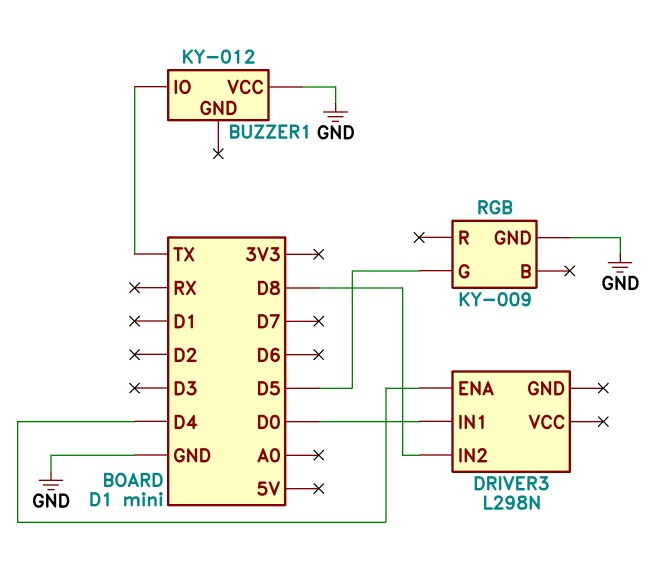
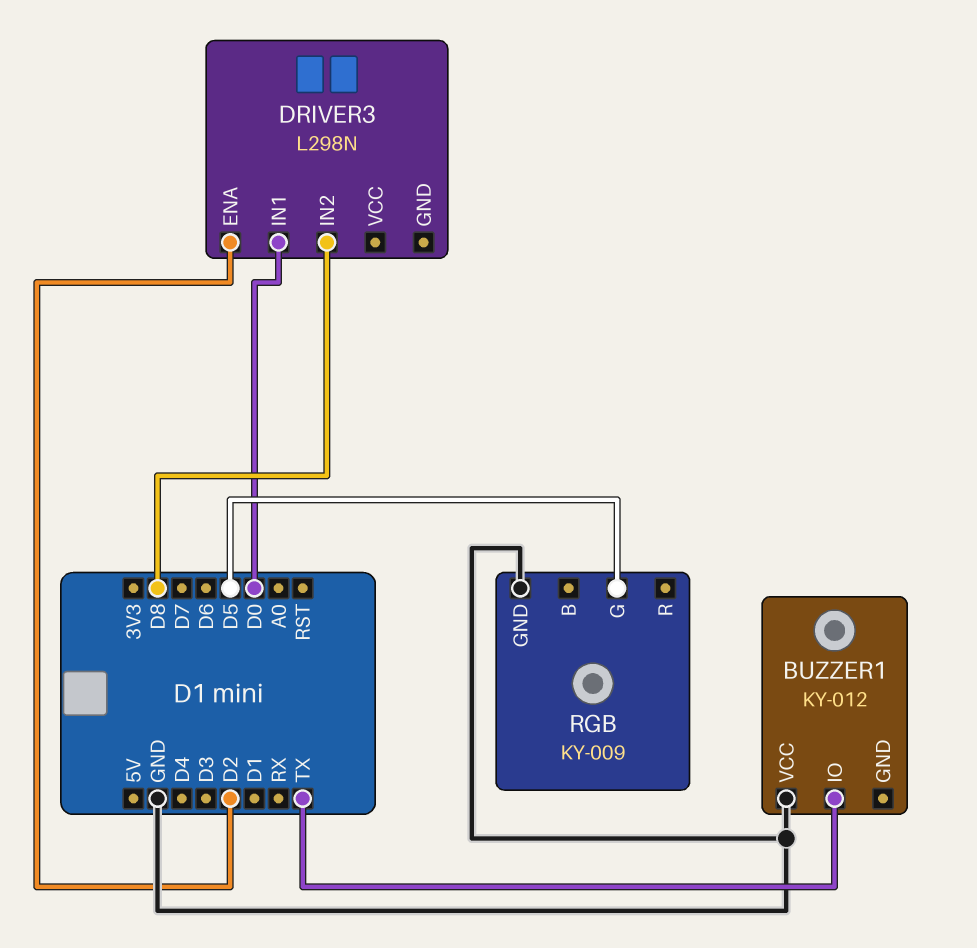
DRIVER3 pin ENA: D4 -> D2

